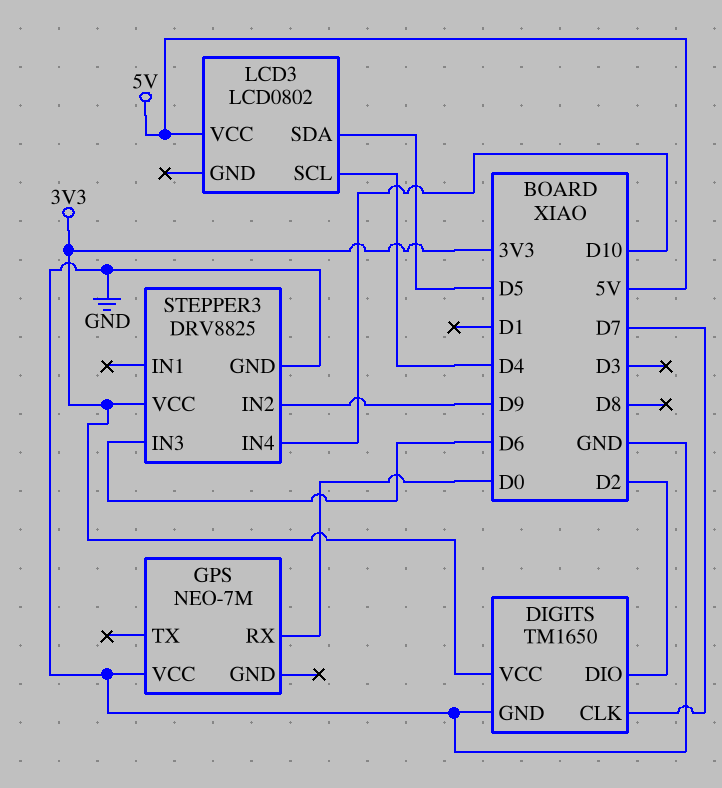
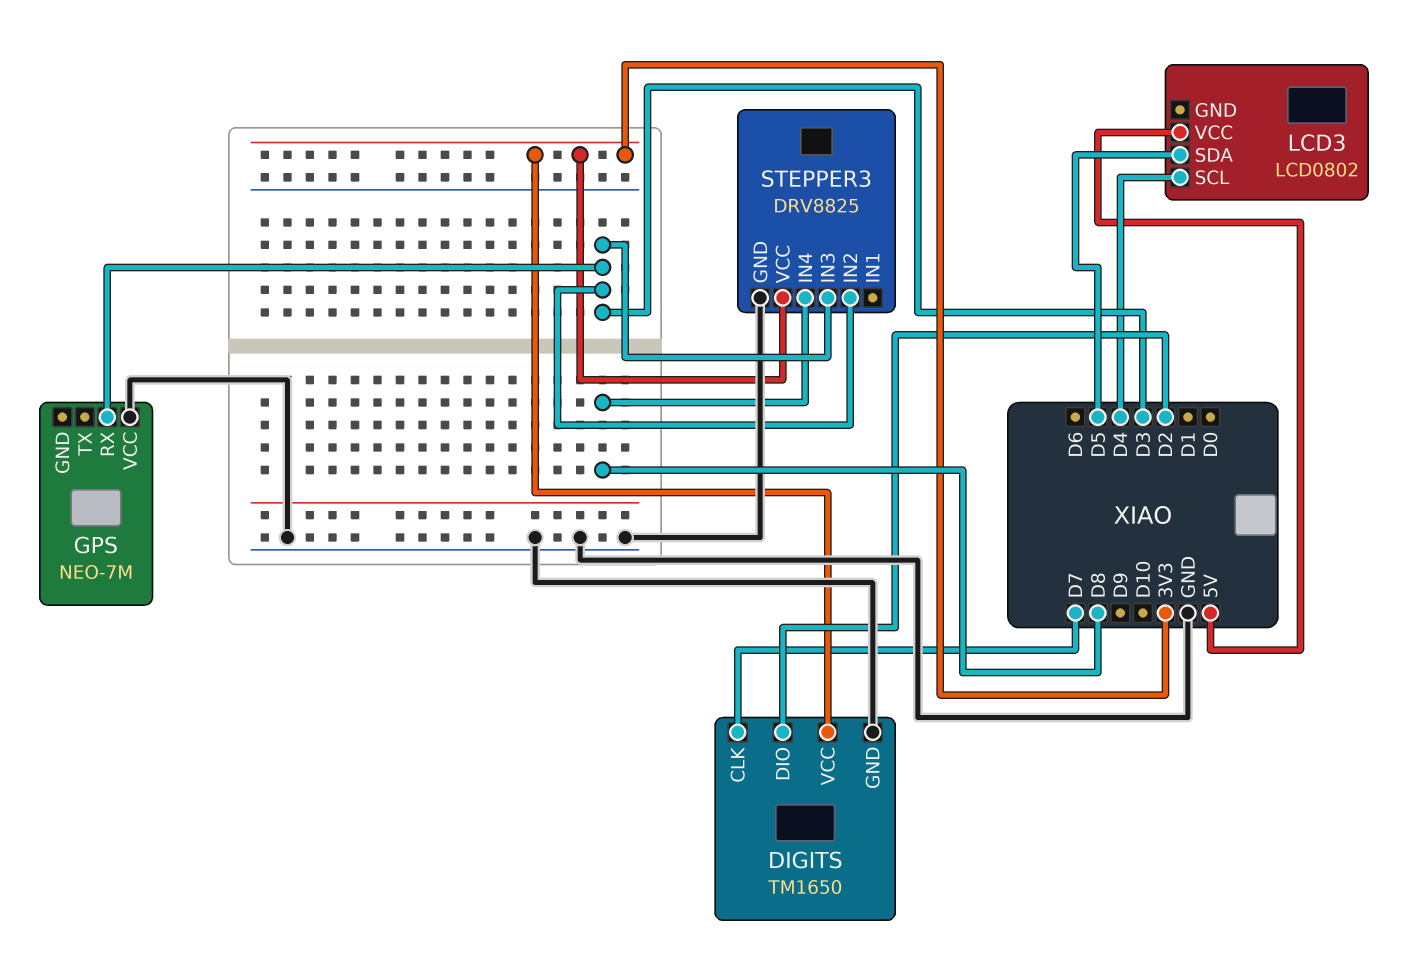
GPS pin RX: D0 -> D3
STEPPER3 pin IN2: D9 -> D3
STEPPER3 pin IN3: D6 -> D3
STEPPER3 pin IN4: D10 -> D8

